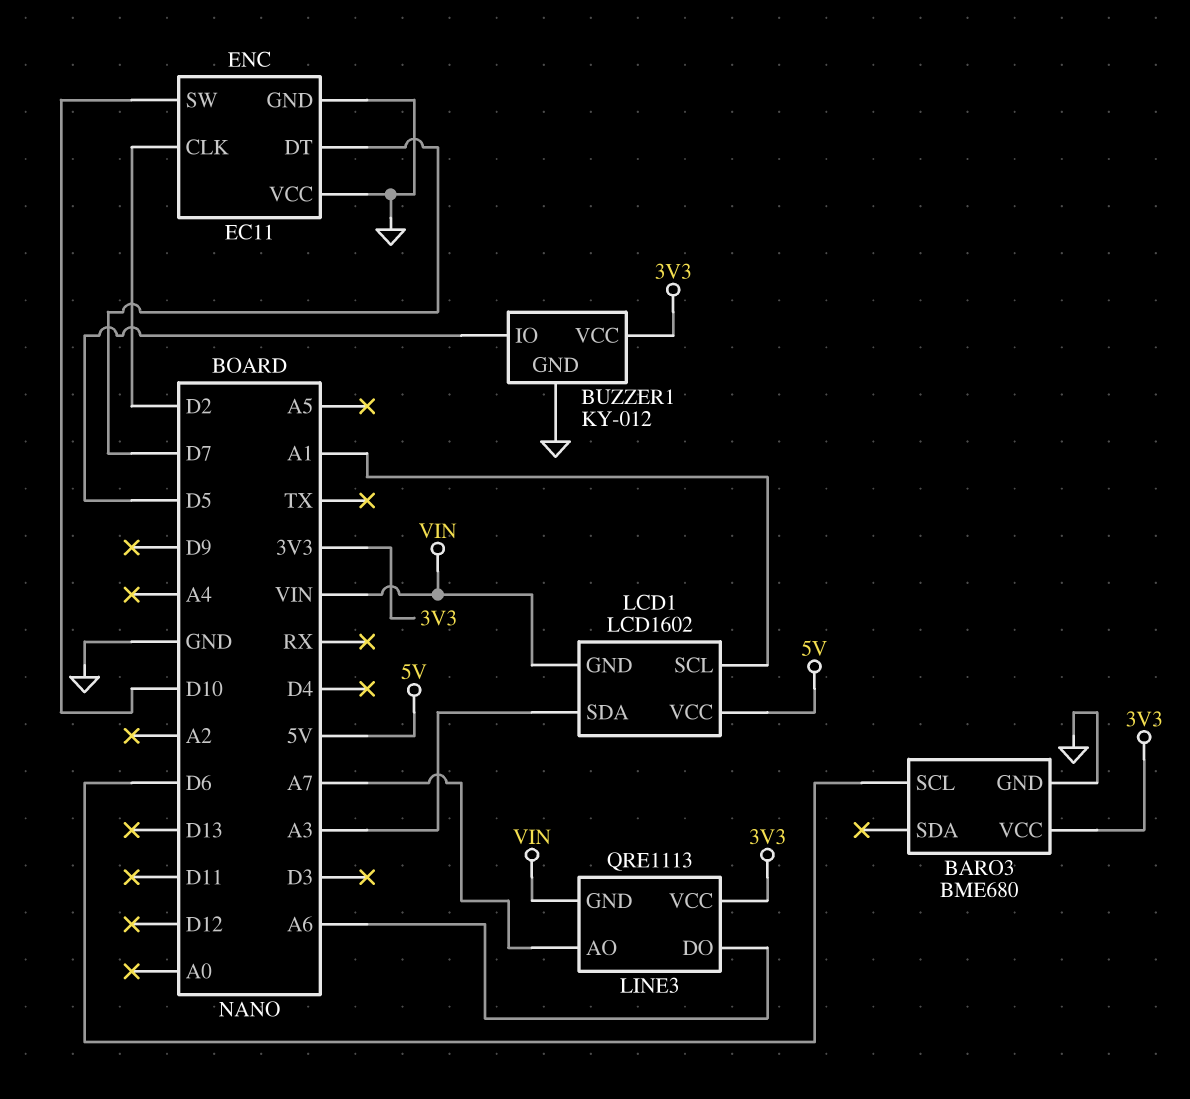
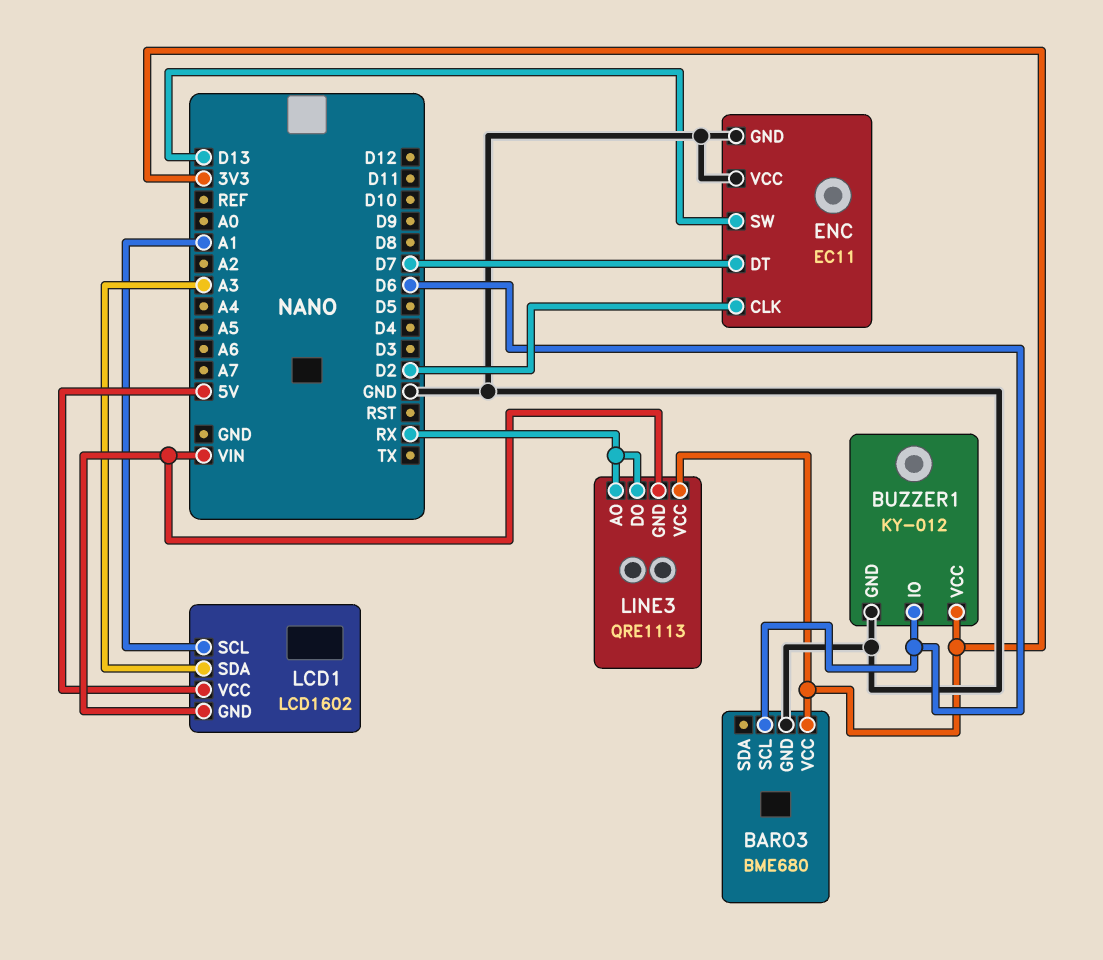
BUZZER1 pin IO: D5 -> D6
ENC pin SW: D10 -> D13
LINE3 pin AO: A7 -> RX
LINE3 pin DO: A6 -> RX

